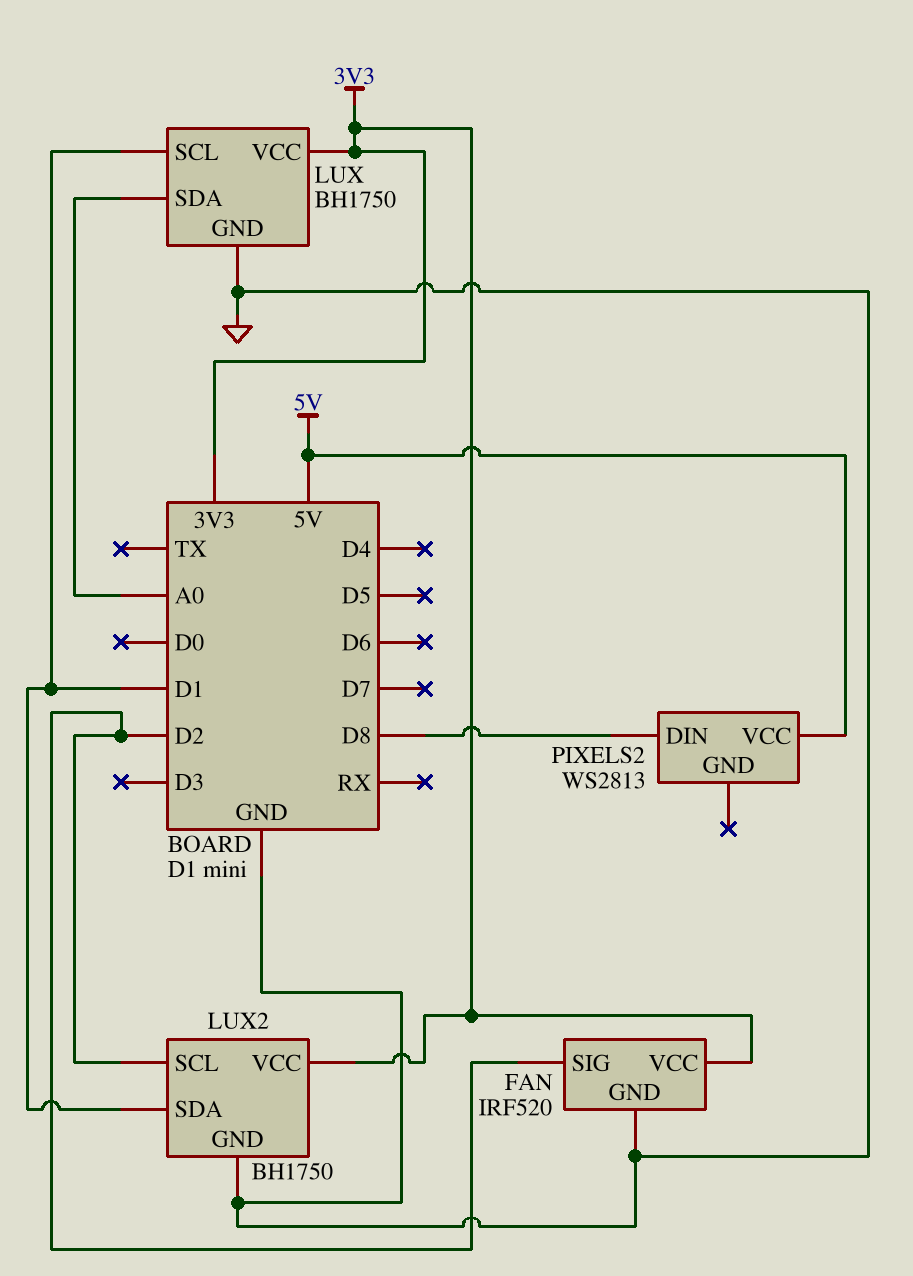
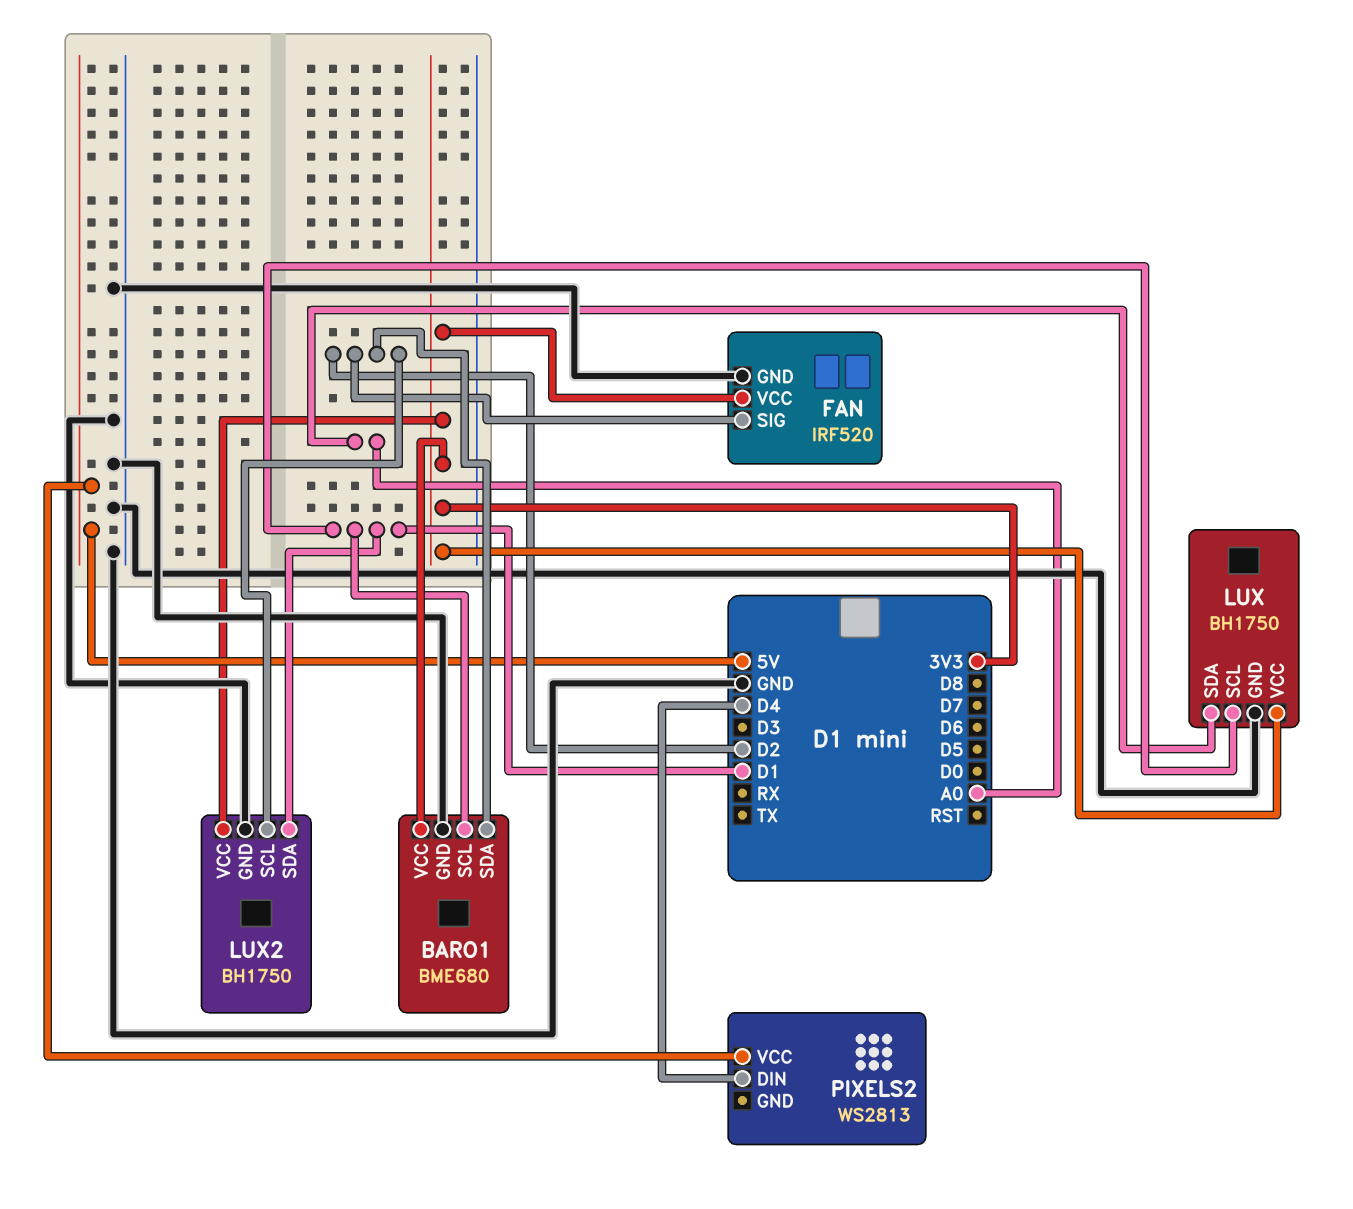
BARO1: none -> BME680
BARO1 pin GND: none -> GND
BARO1 pin SCL: none -> D1
BARO1 pin SDA: none -> D2
BARO1 pin VCC: none -> 3V3
PIXELS2 pin DIN: D8 -> D4

